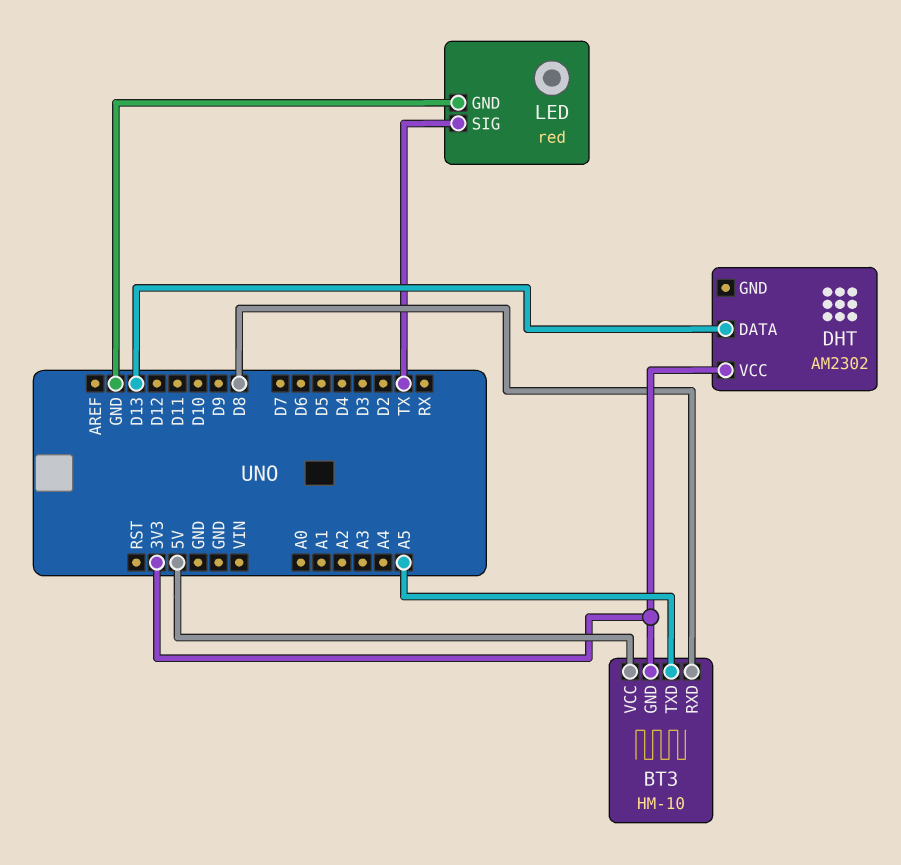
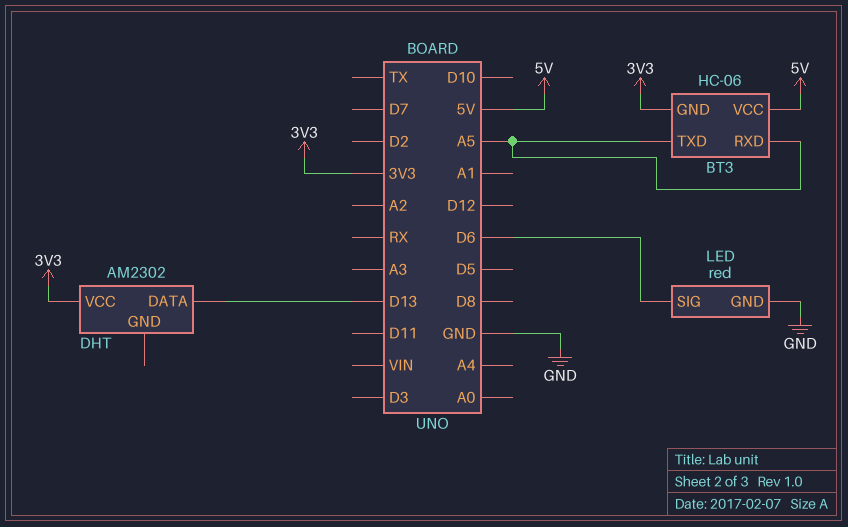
BT3: HM-10 -> HC-06
BT3 pin RXD: D8 -> A5
LED pin SIG: TX -> D6

